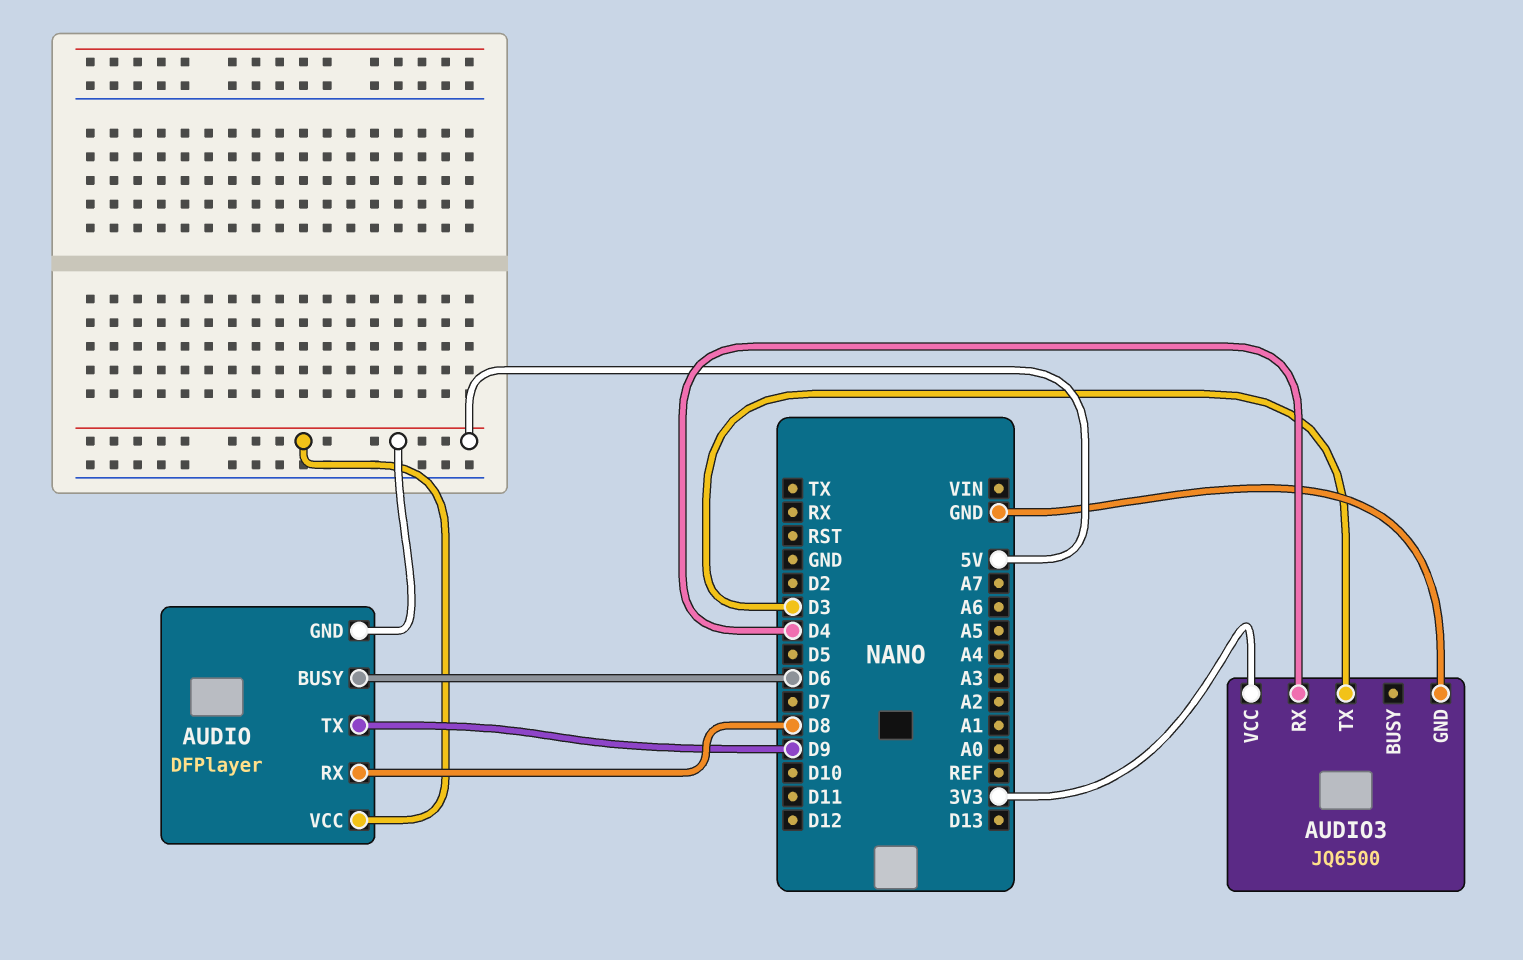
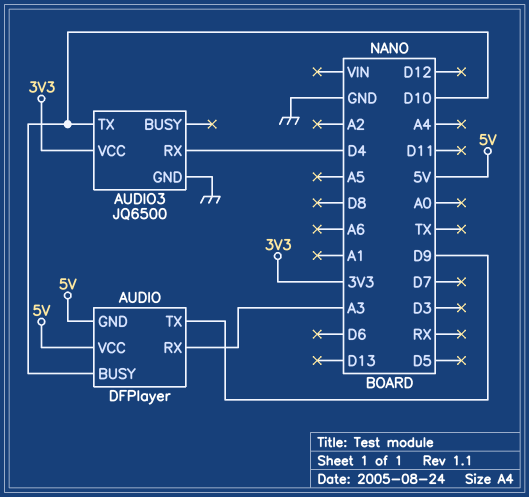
AUDIO pin BUSY: D6 -> D10
AUDIO pin RX: D8 -> A3
AUDIO3 pin TX: D3 -> D10

